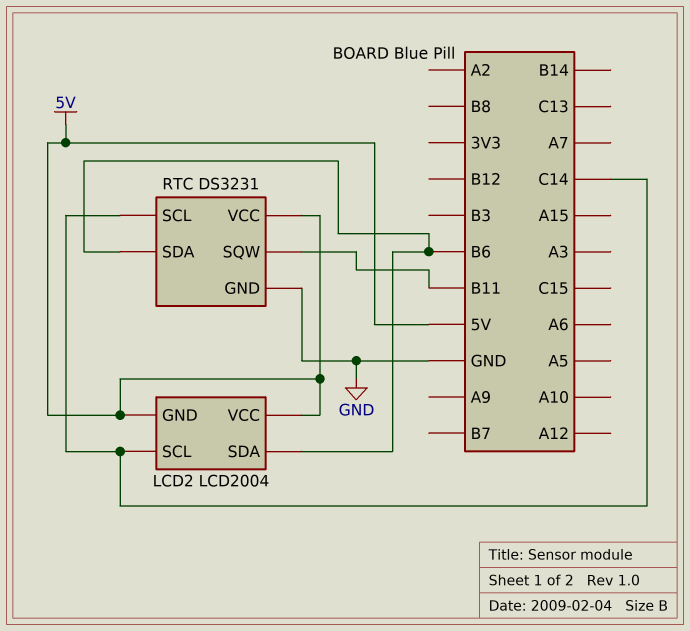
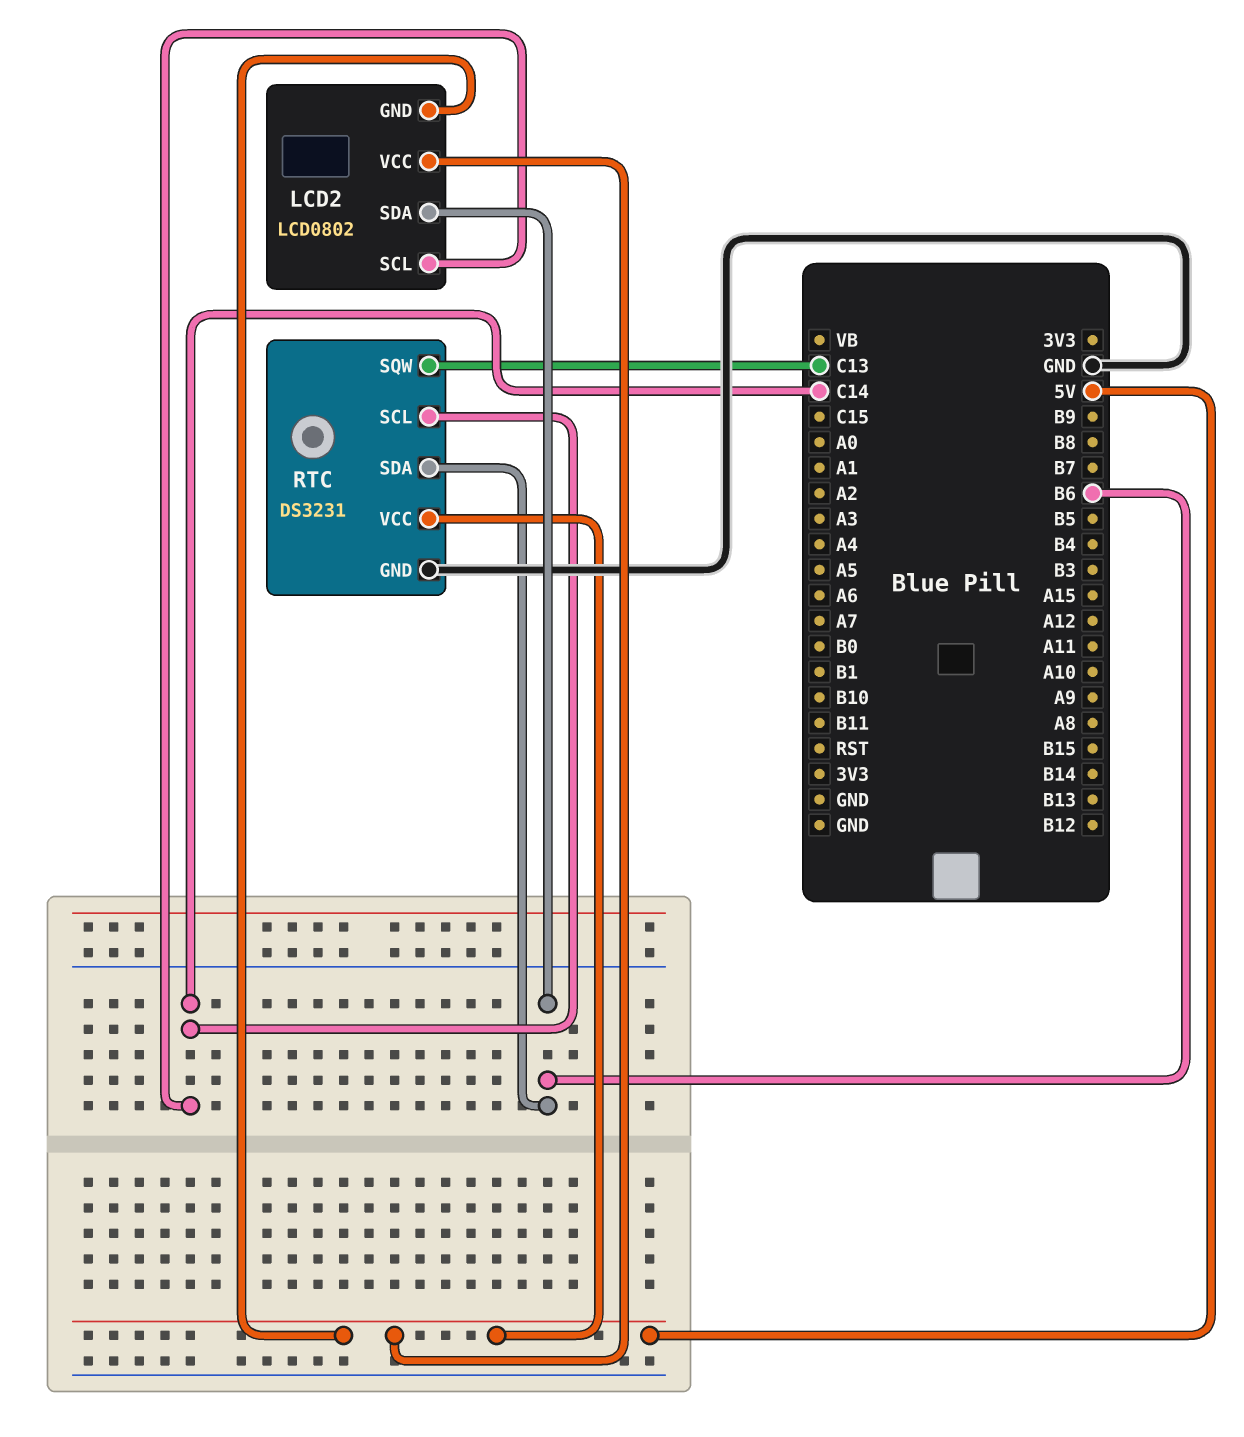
LCD2: LCD2004 -> LCD0802
RTC pin SQW: B11 -> C13

